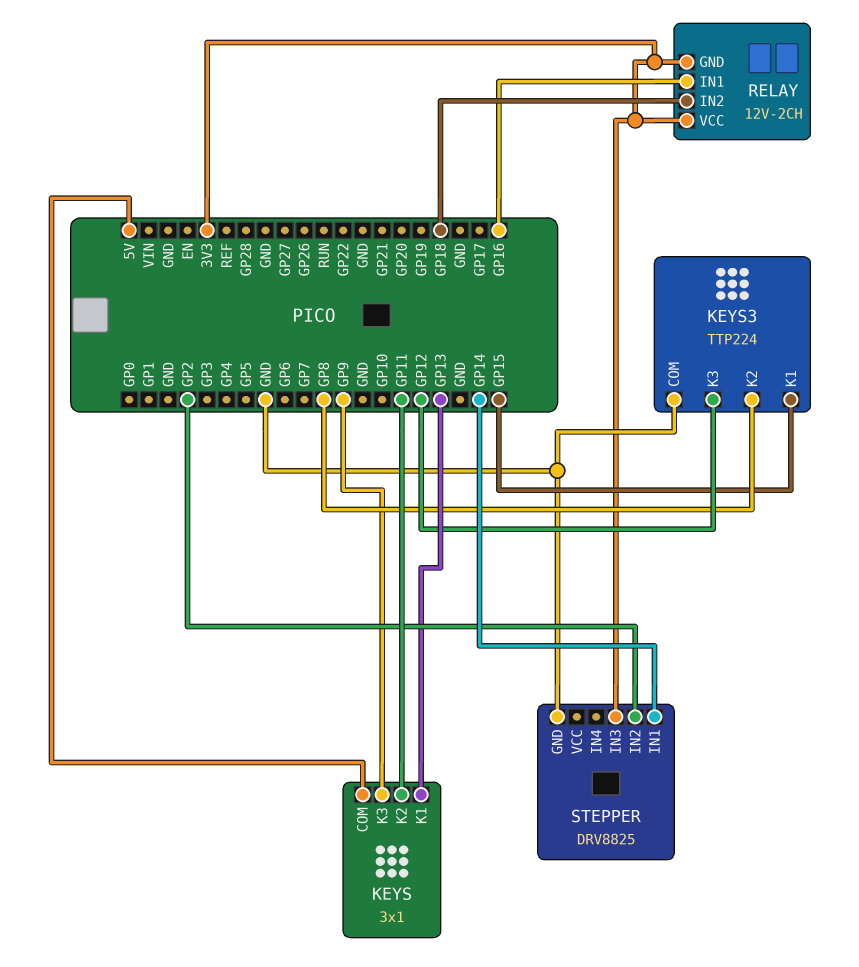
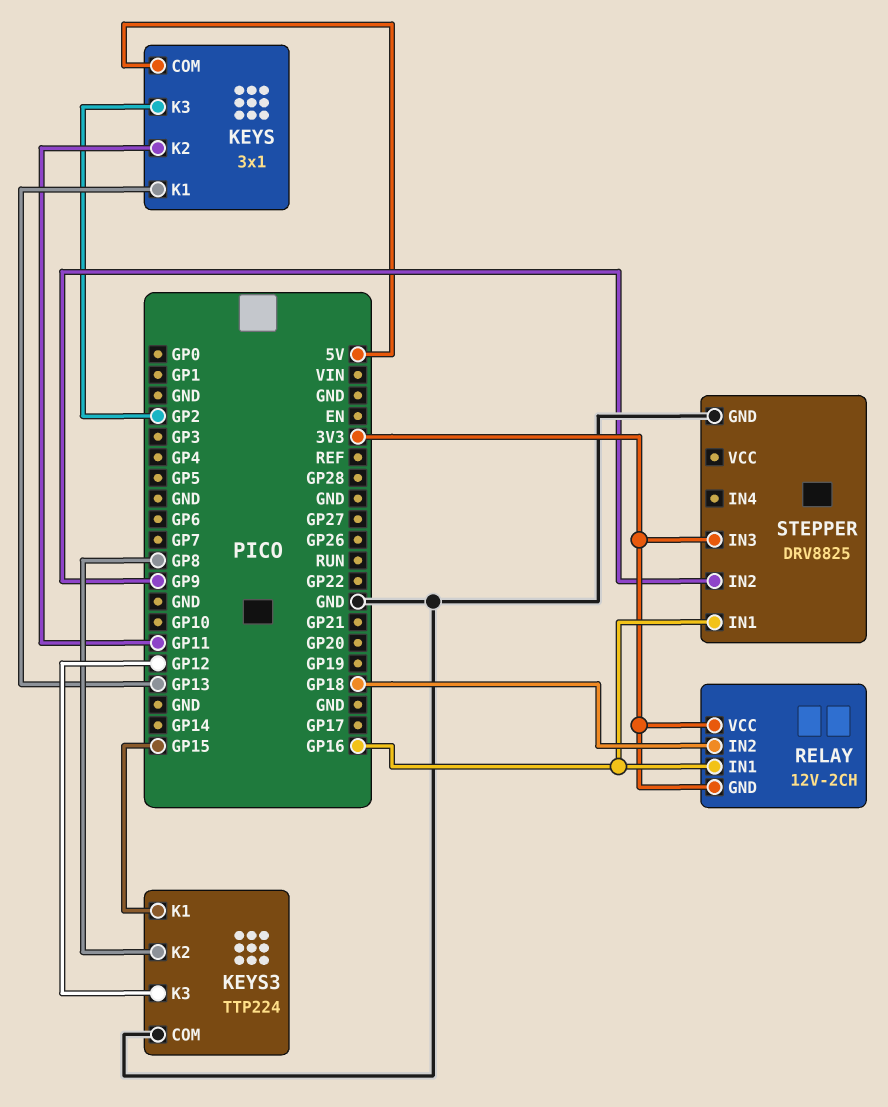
KEYS pin K3: GP9 -> GP2
STEPPER pin IN1: GP14 -> GP16
STEPPER pin IN2: GP2 -> GP9

